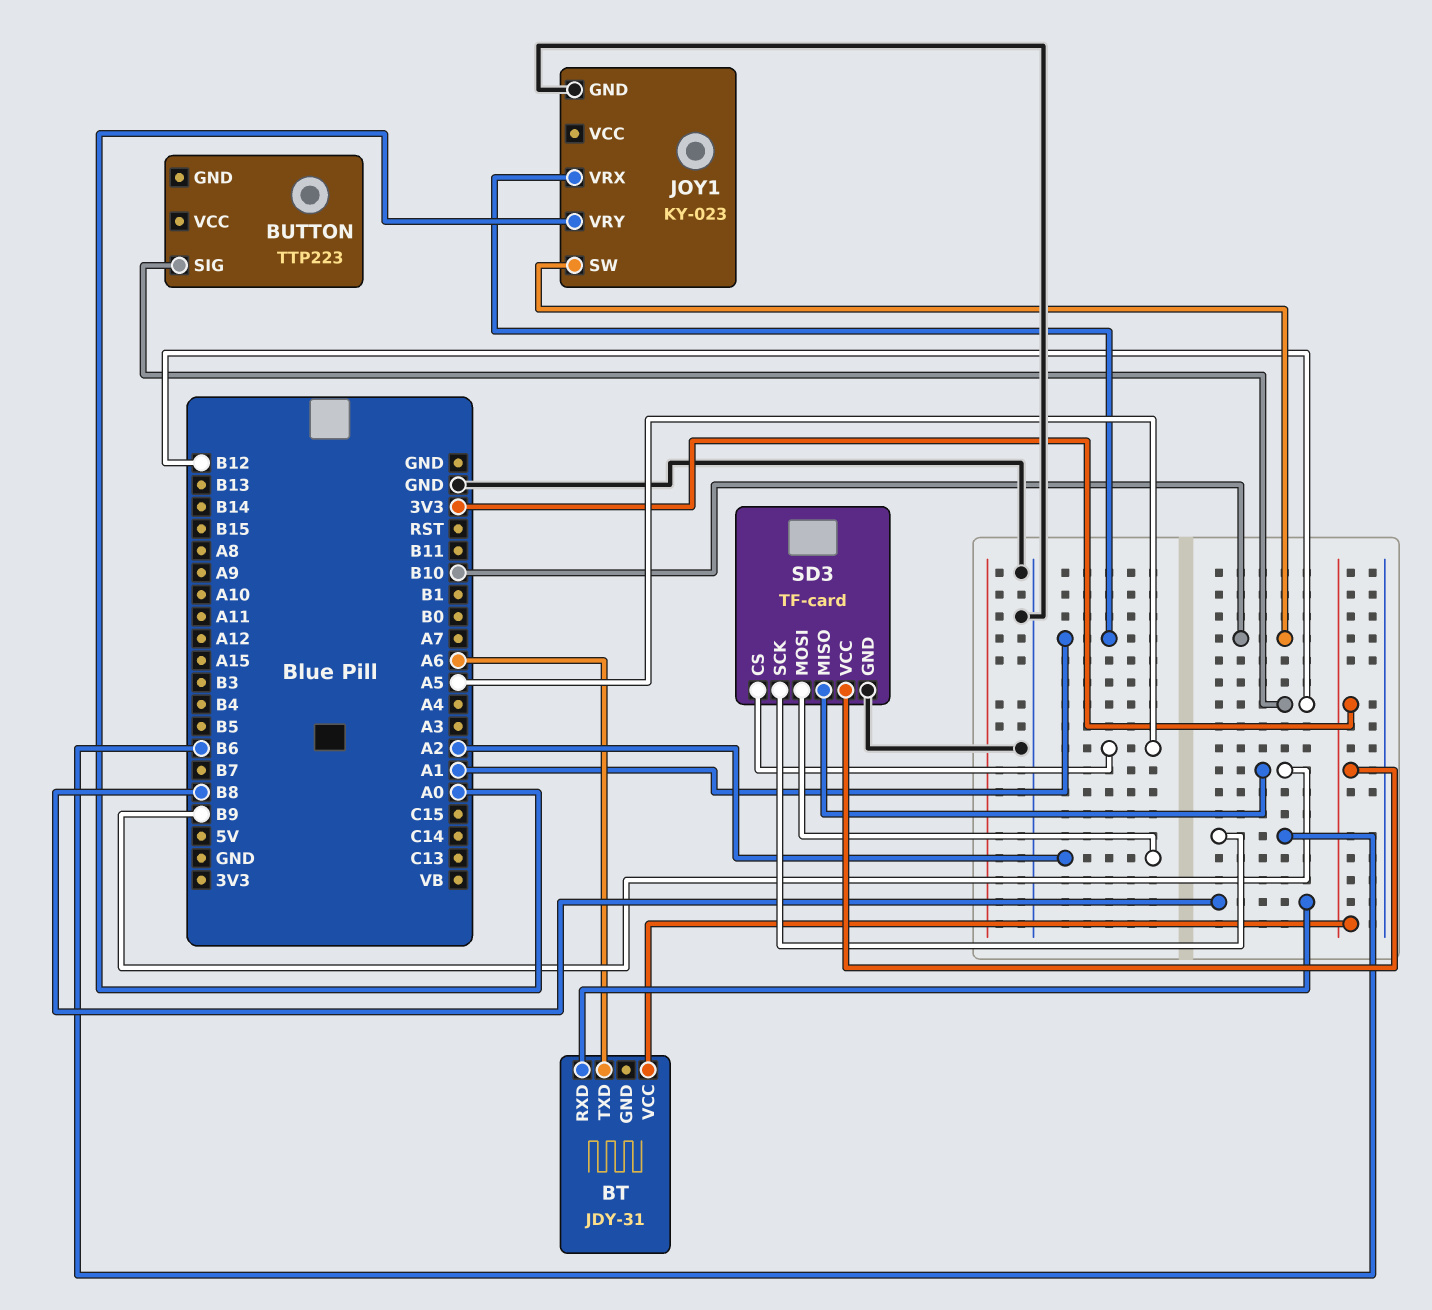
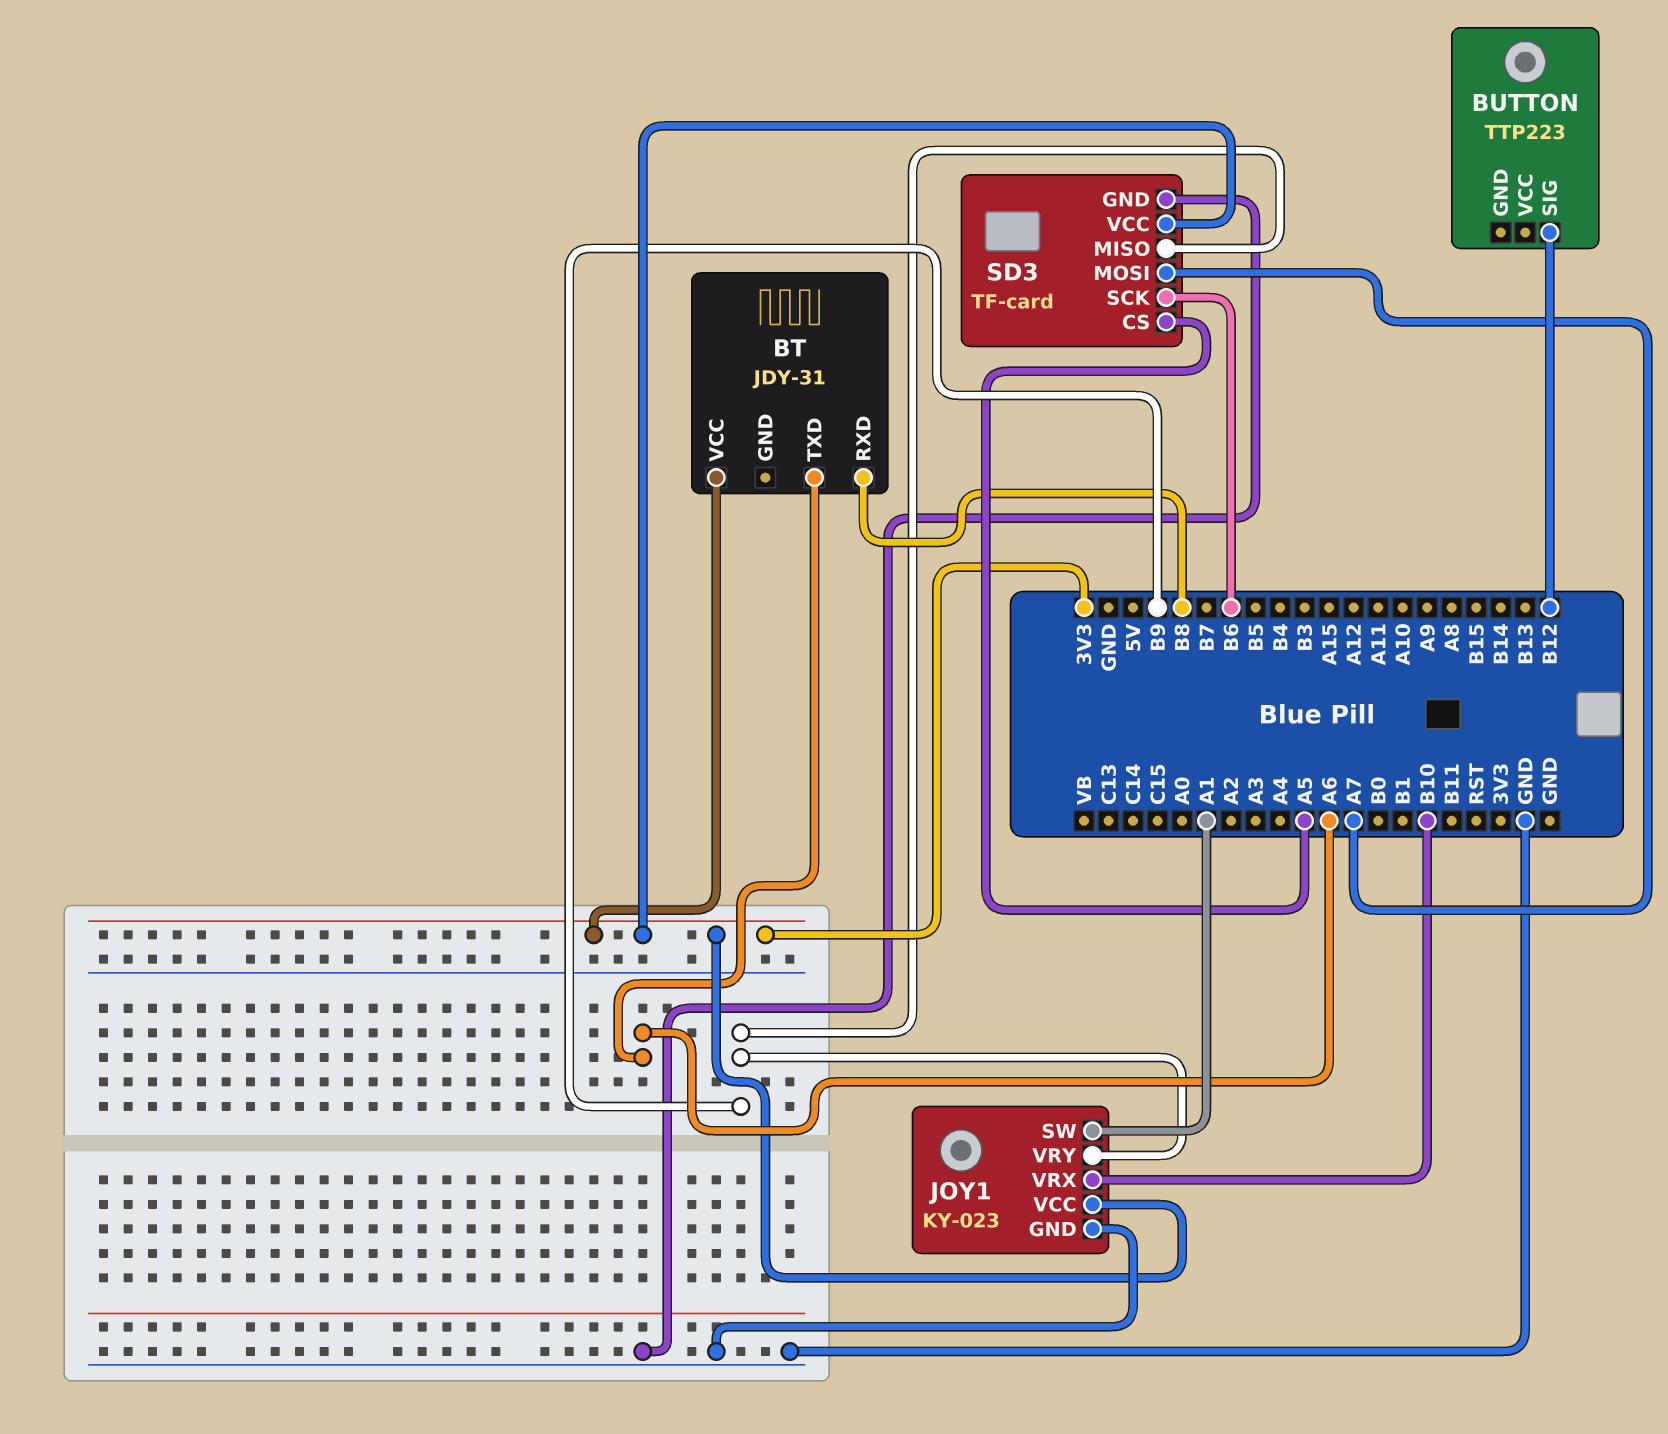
JOY1 pin SW: B10 -> A1
JOY1 pin VCC: none -> 3V3
JOY1 pin VRX: A1 -> B10
JOY1 pin VRY: A0 -> B9
SD3 pin MOSI: A2 -> A7

